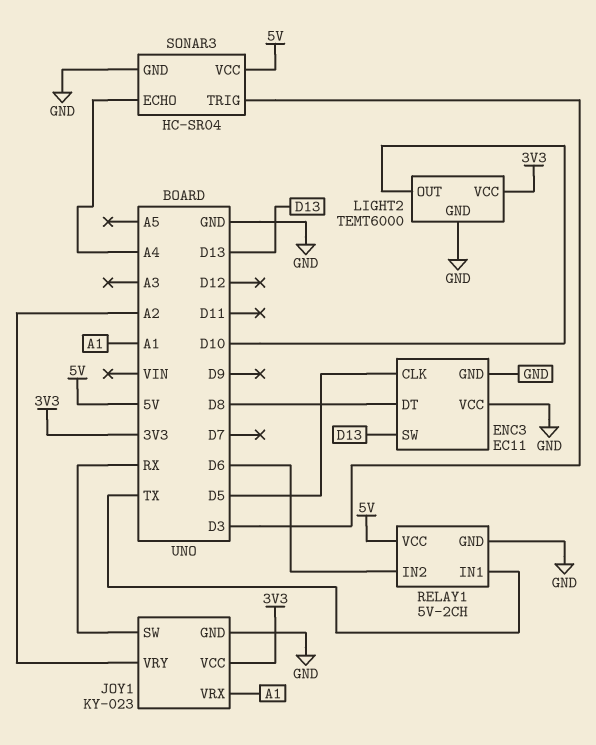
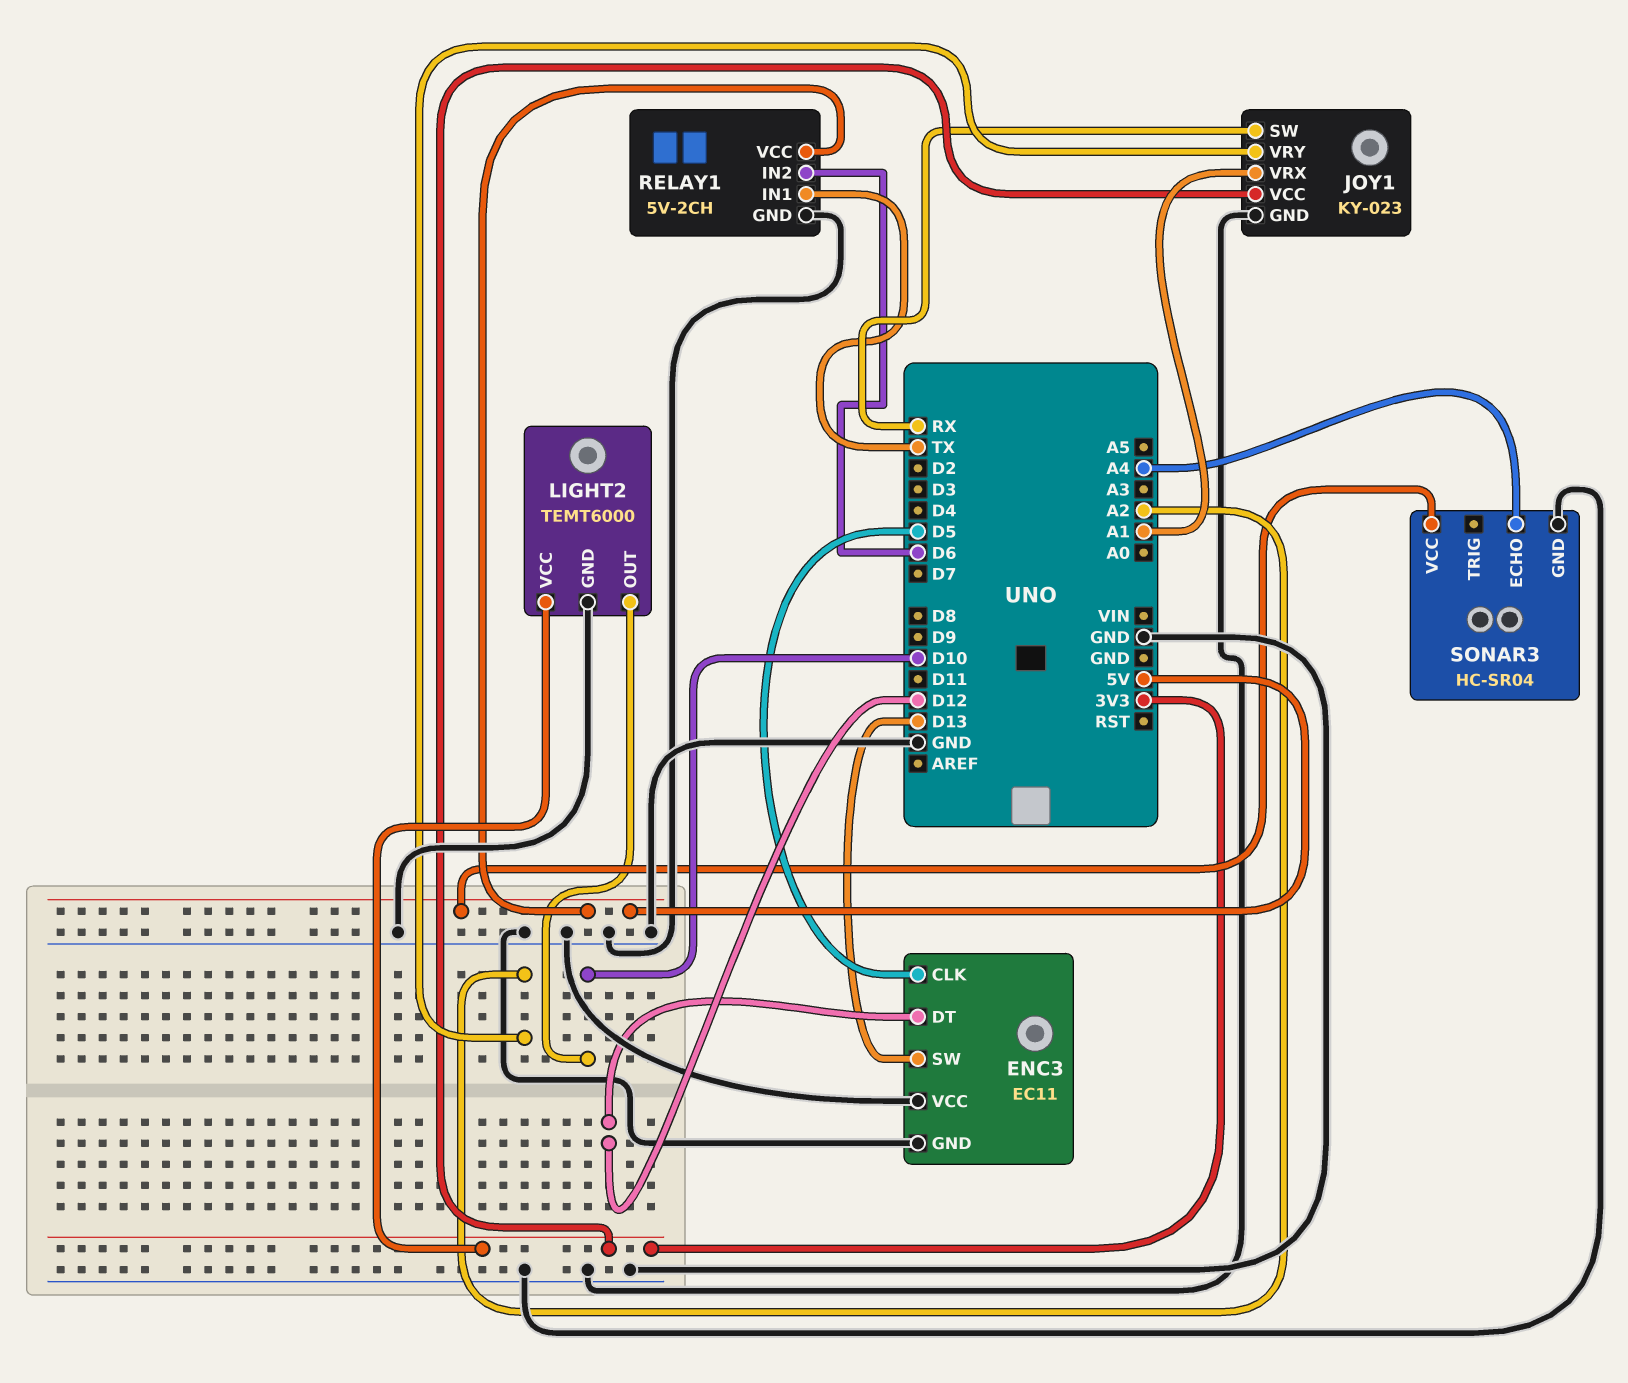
ENC3 pin DT: D8 -> D12
SONAR3 pin TRIG: D3 -> none

